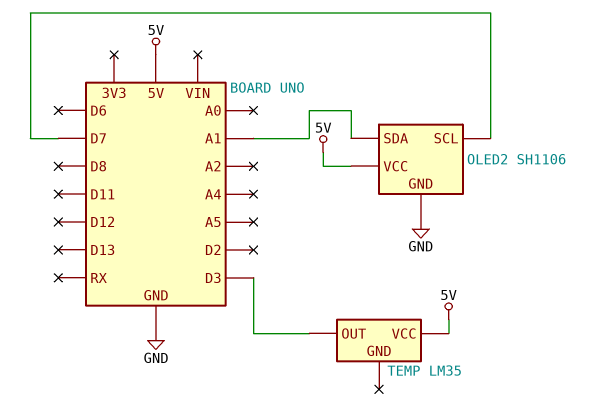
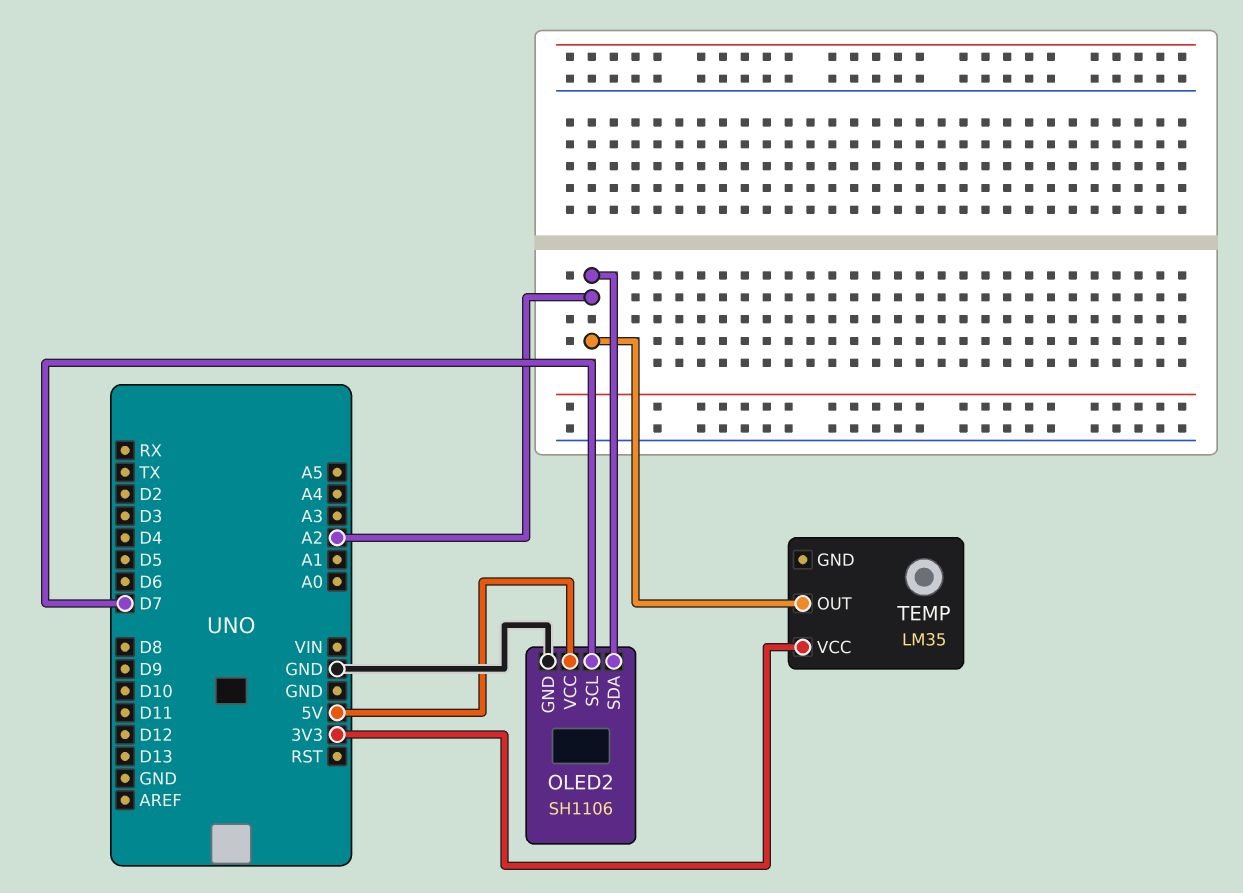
OLED2 pin SDA: A1 -> A2
TEMP pin OUT: D3 -> A2
TEMP pin VCC: 5V -> 3V3

